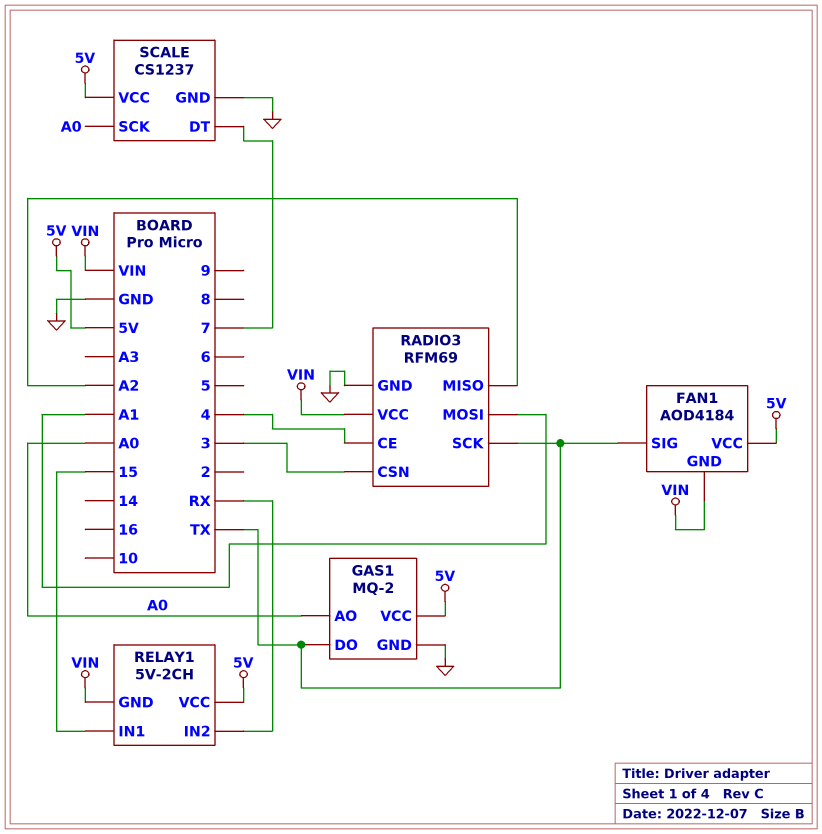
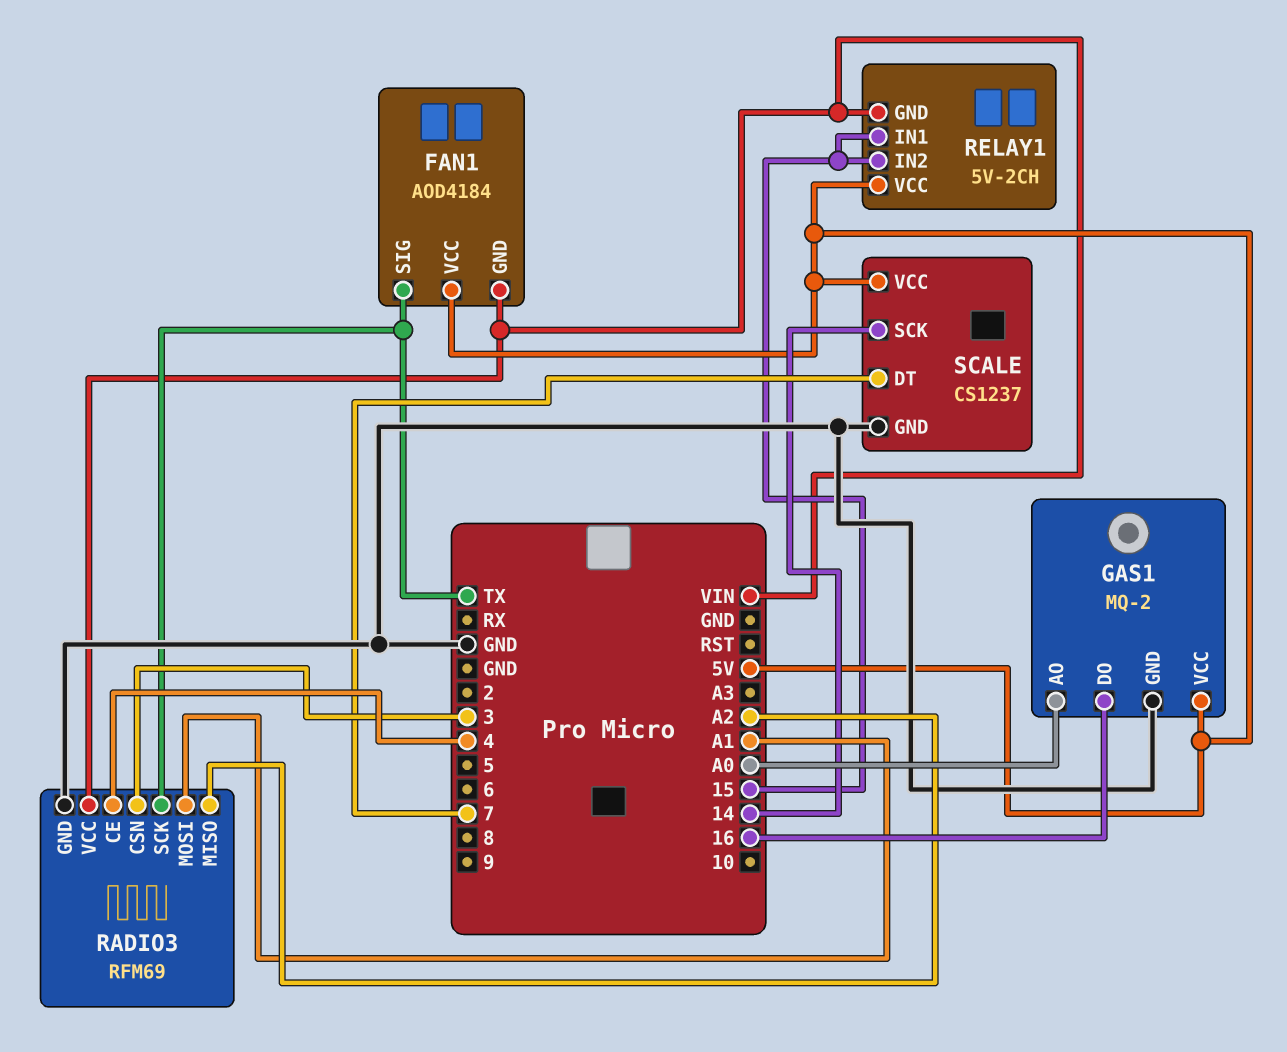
GAS1 pin DO: TX -> 16
RELAY1 pin IN2: RX -> 15
SCALE pin SCK: A0 -> 14

